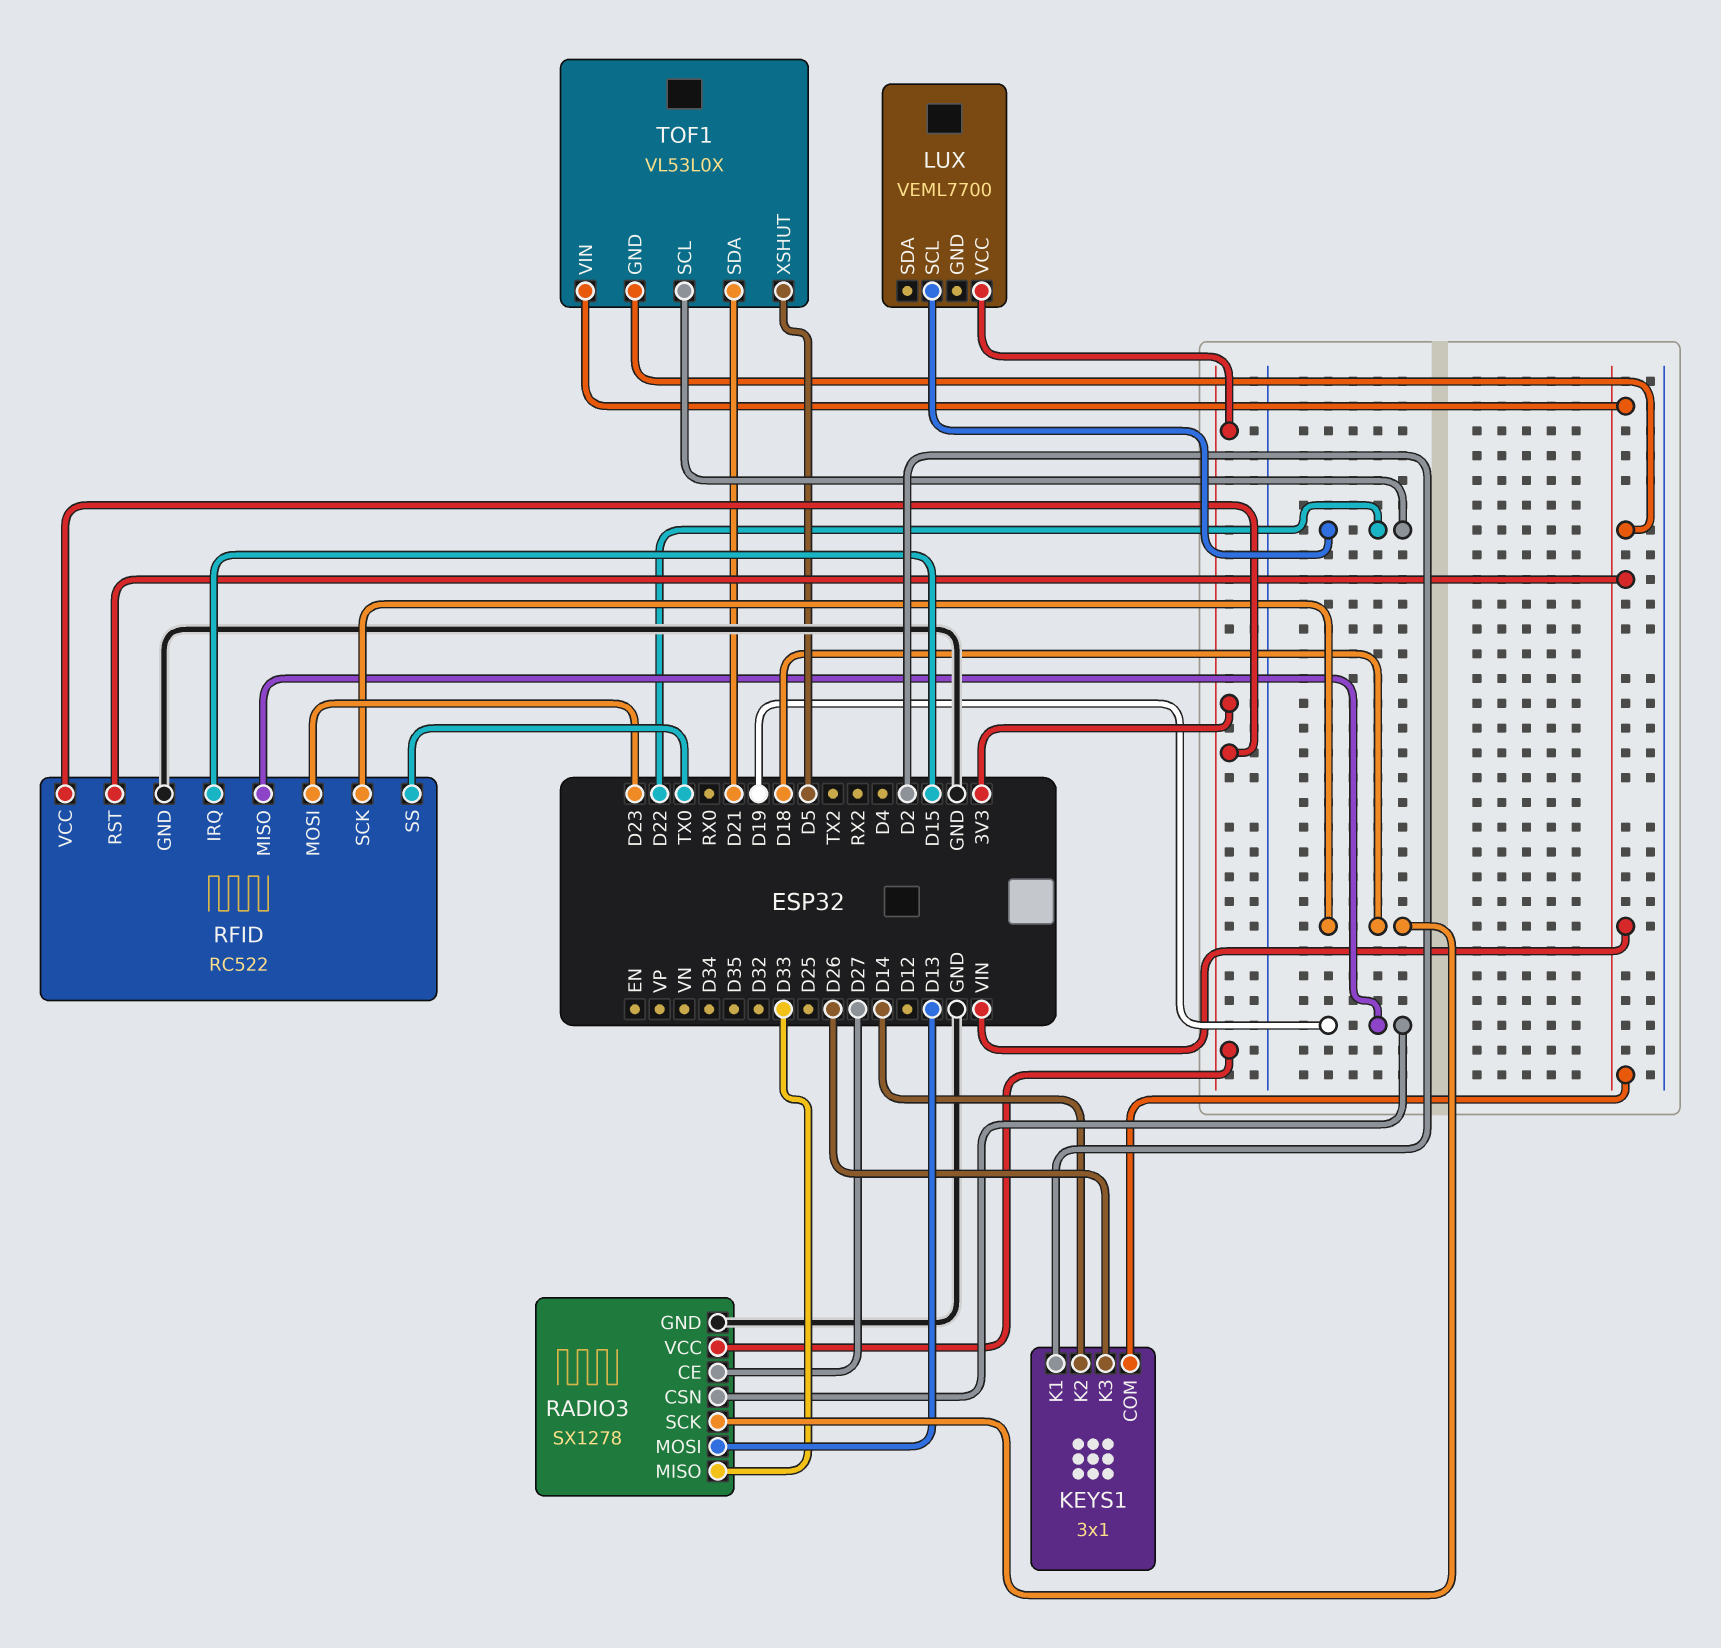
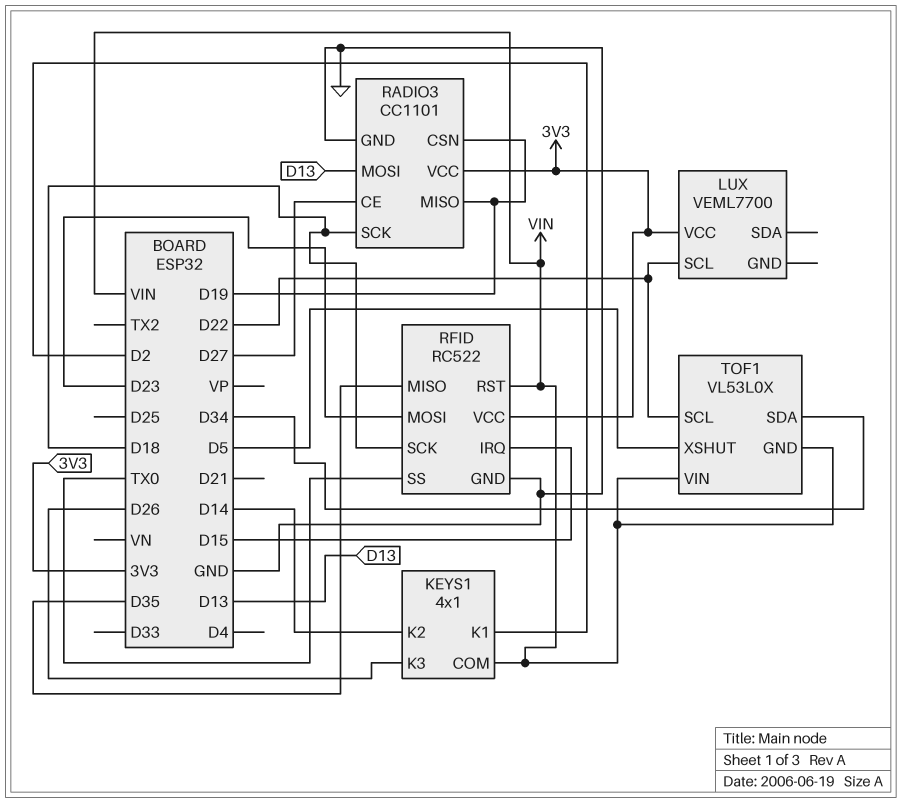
KEYS1: 3x1 -> 4x1
RADIO3: SX1278 -> CC1101
RADIO3 pin MISO: D33 -> D19
RFID pin MISO: D19 -> D35
TOF1 pin SDA: D21 -> D34

